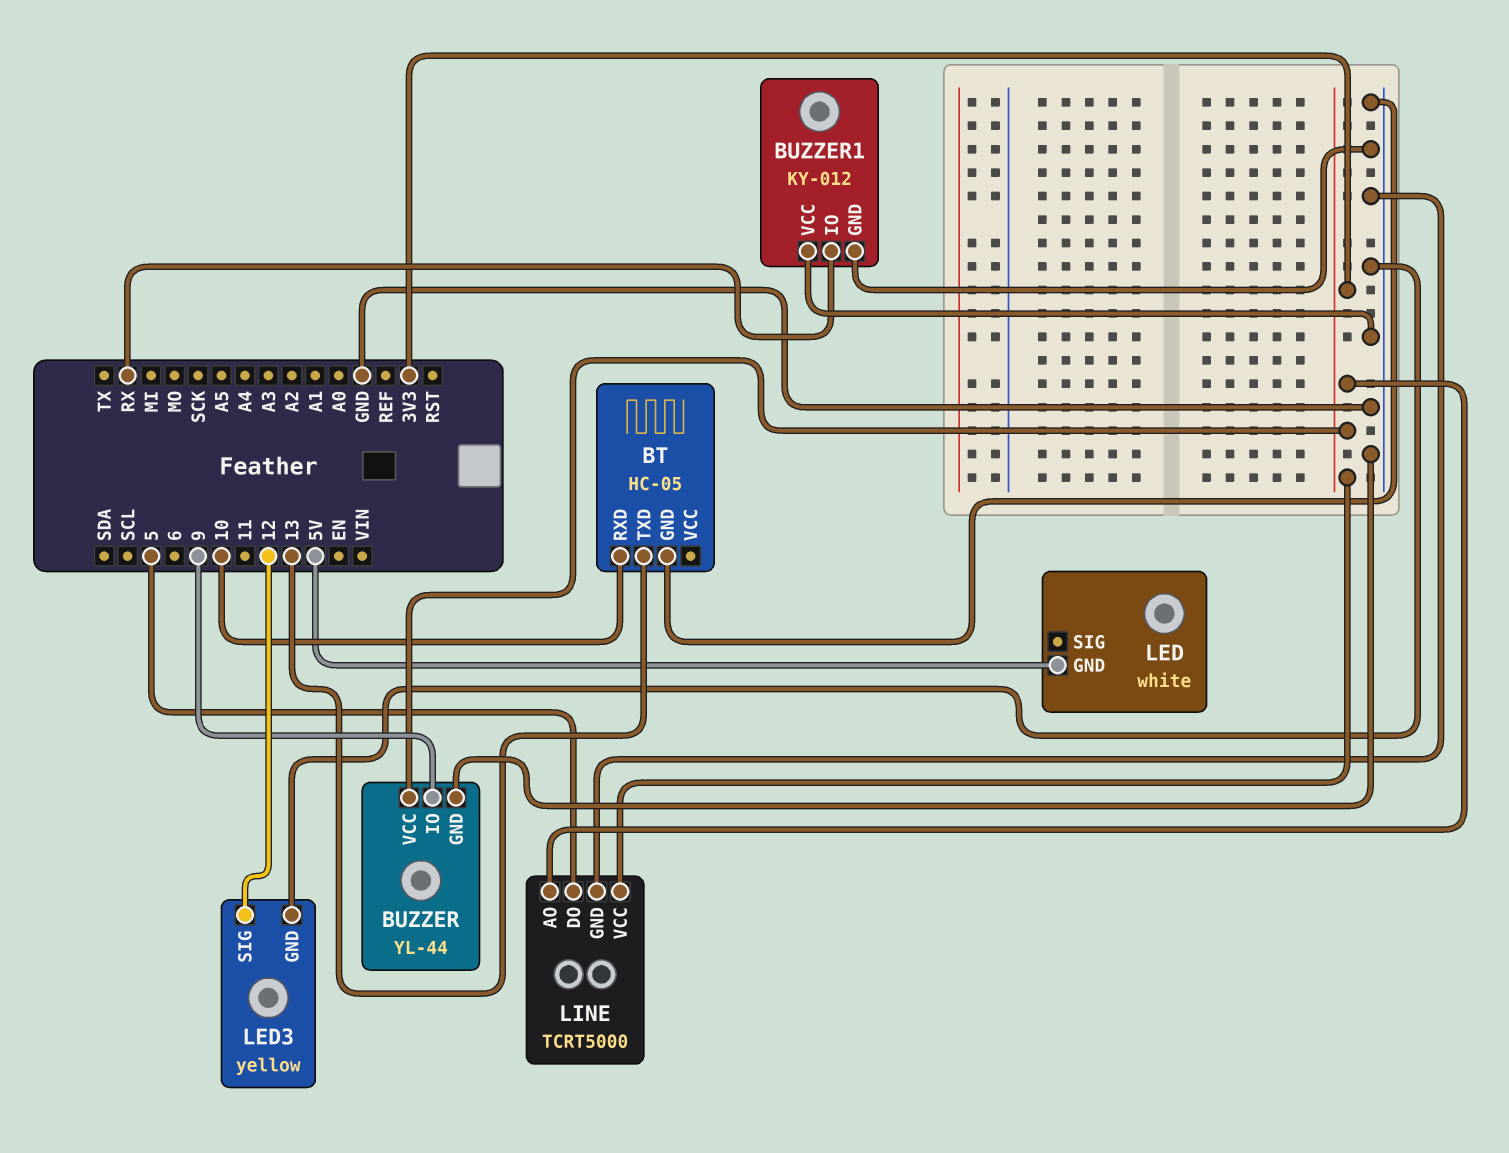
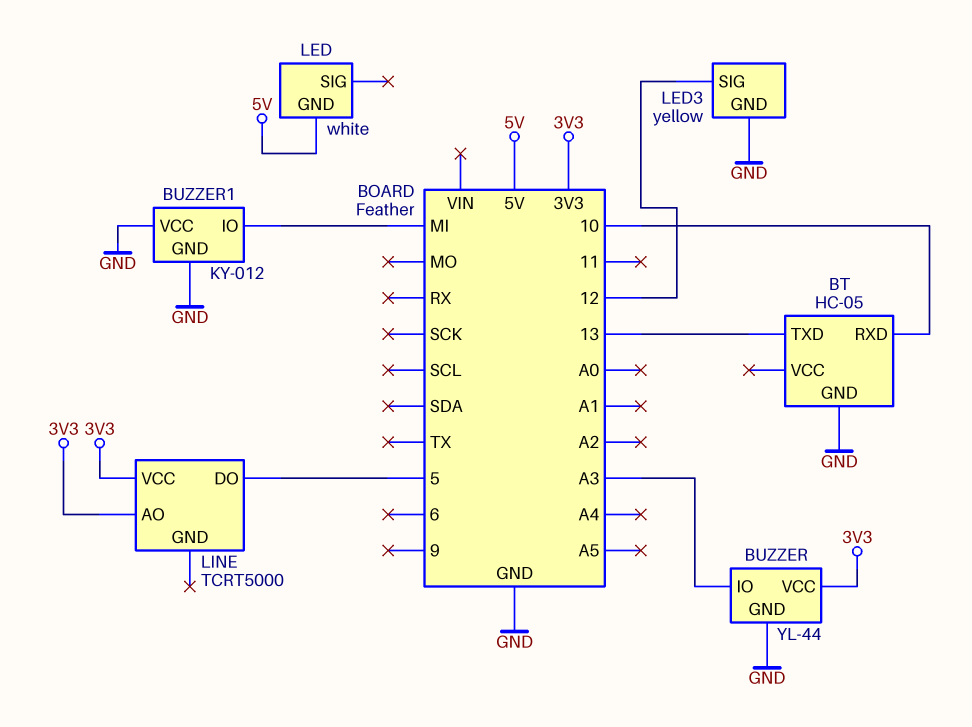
BUZZER pin IO: 9 -> A3
BUZZER1 pin IO: RX -> MI
LINE pin GND: GND -> none

